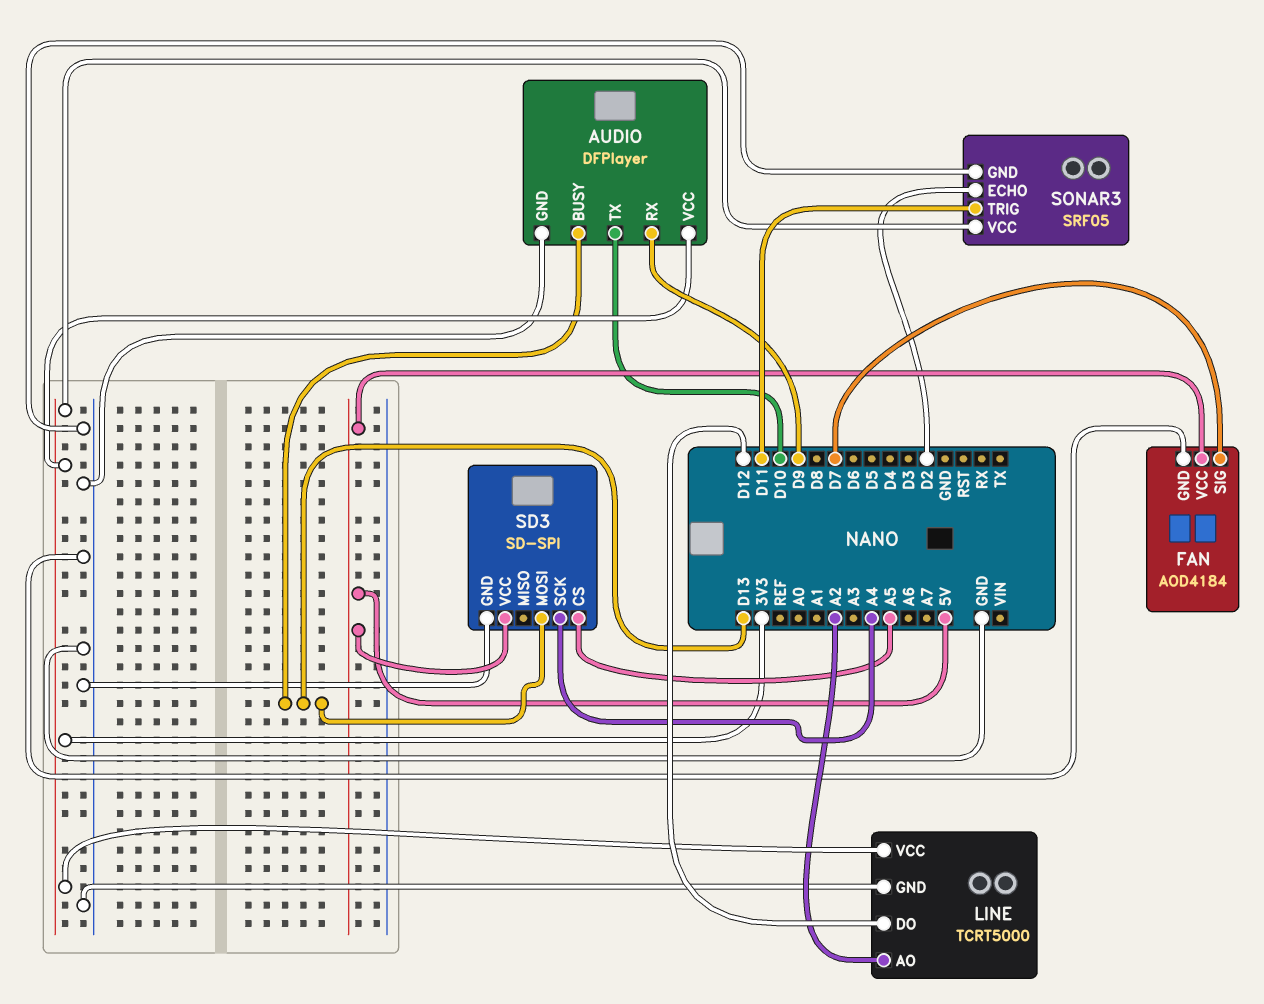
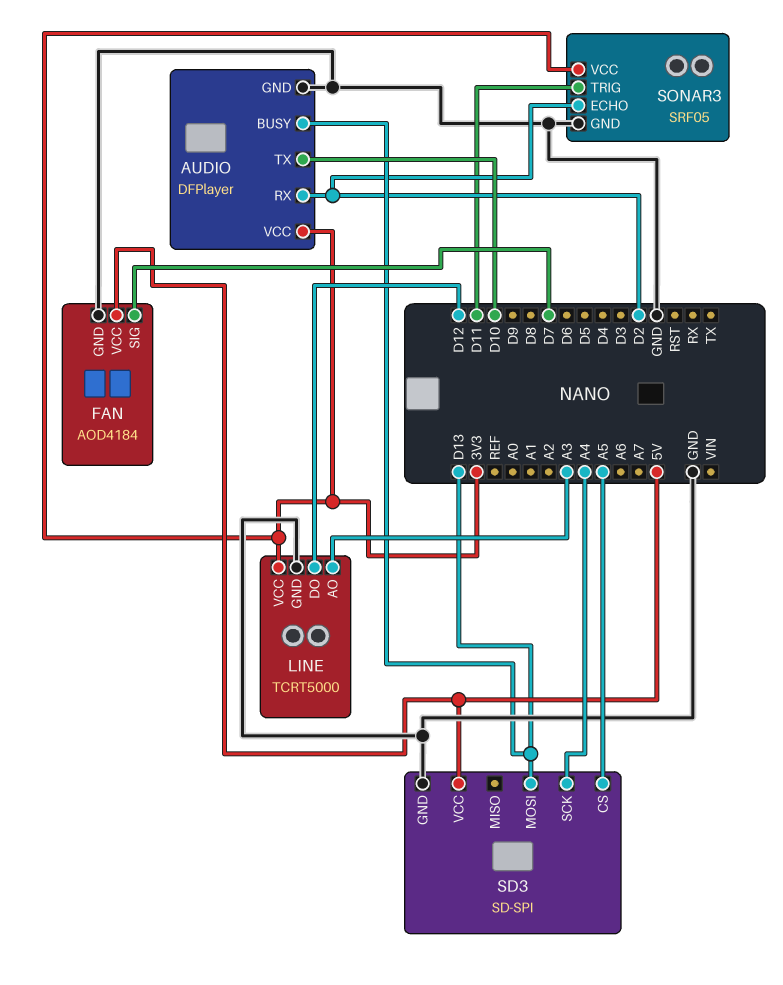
AUDIO pin RX: D9 -> D2
LINE pin AO: A2 -> A3

